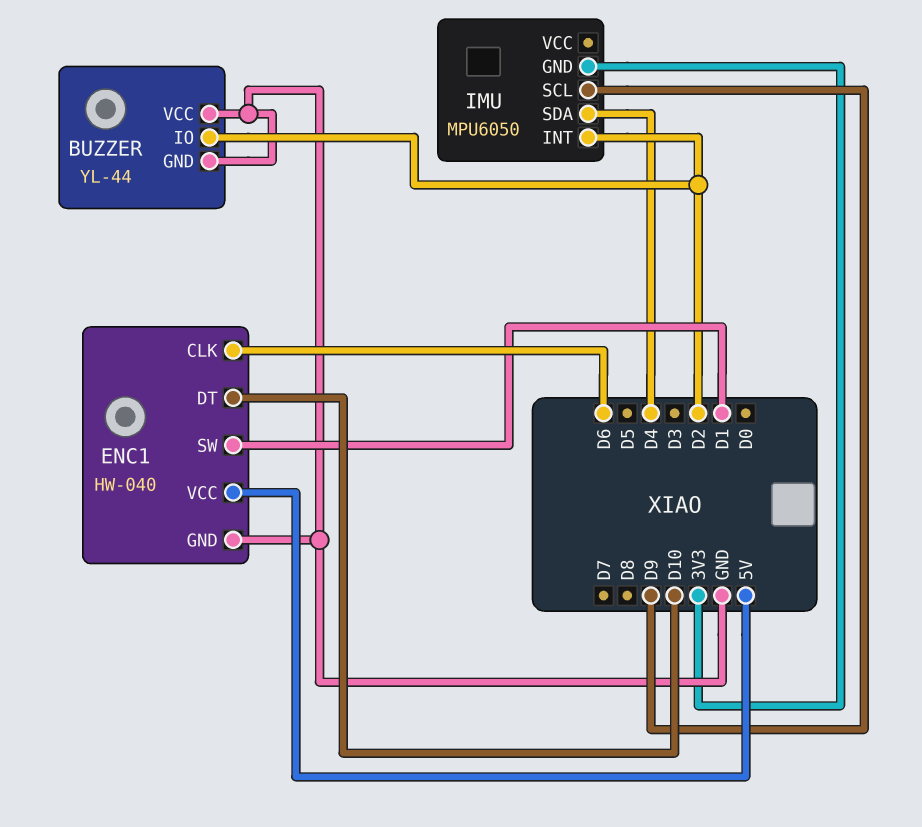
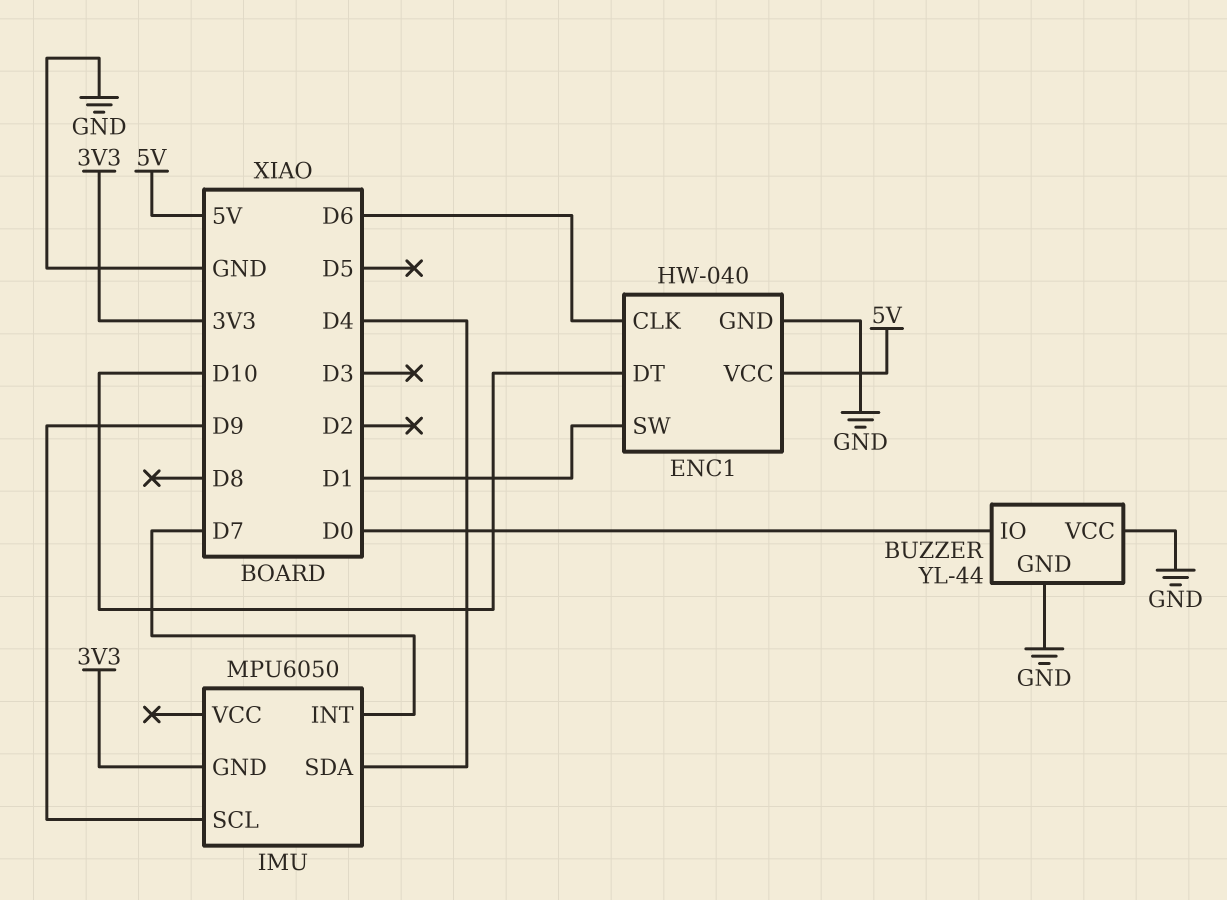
BUZZER pin IO: D2 -> D0
IMU pin INT: D2 -> D7

